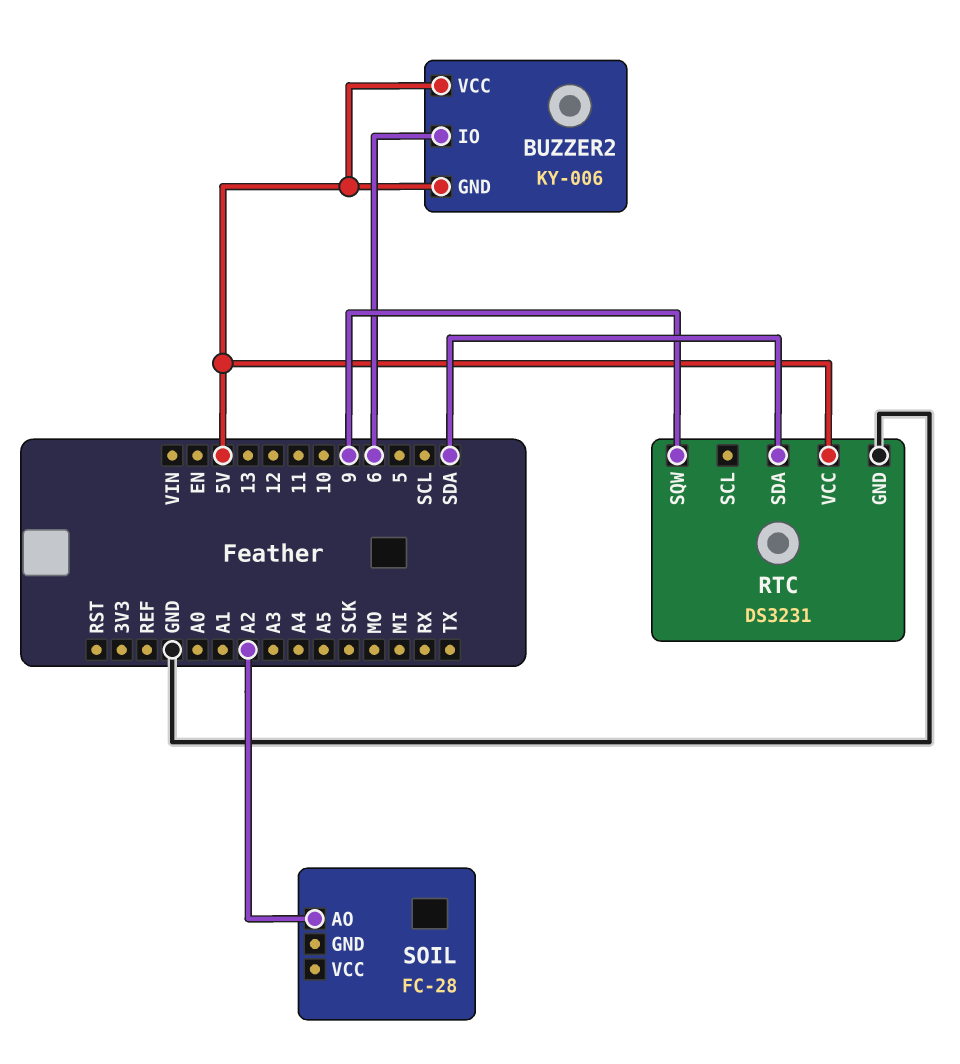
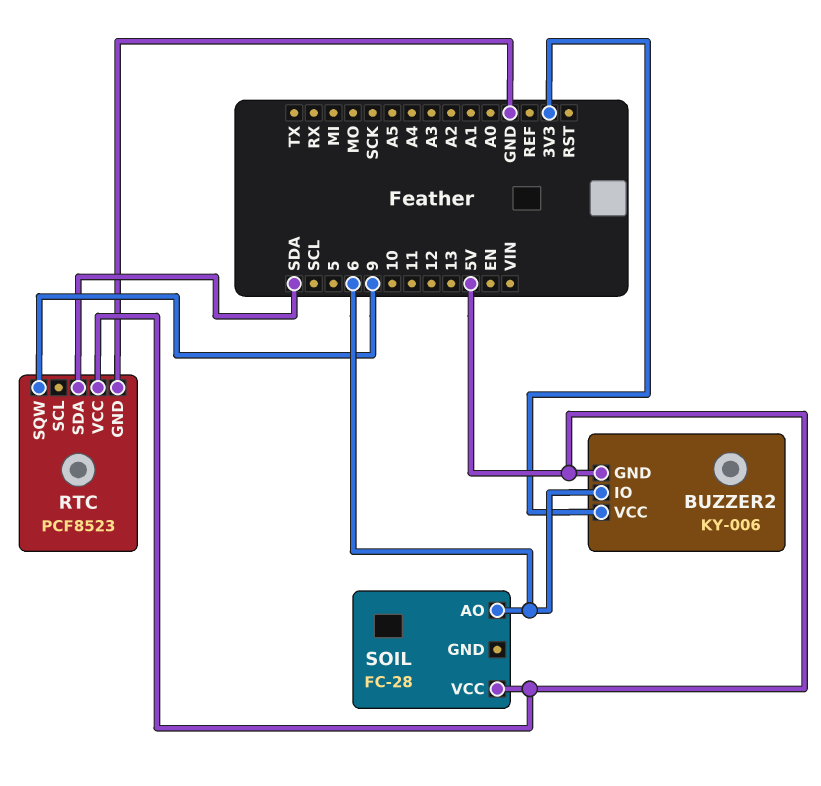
BUZZER2 pin VCC: 5V -> 3V3
RTC: DS3231 -> PCF8523
SOIL pin AO: A2 -> 6
SOIL pin VCC: none -> 5V

